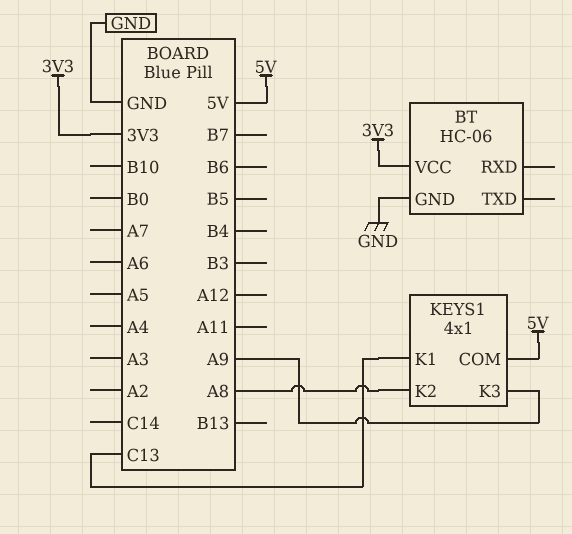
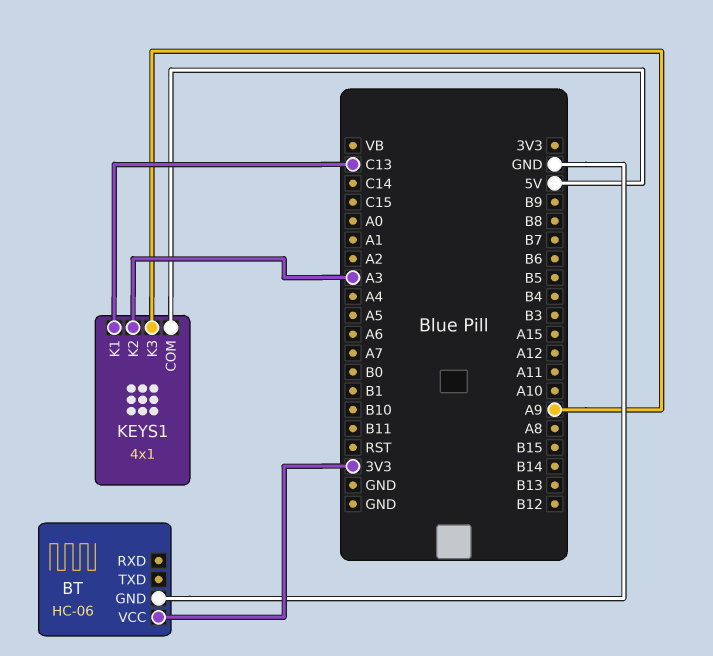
KEYS1 pin K2: A8 -> A3

